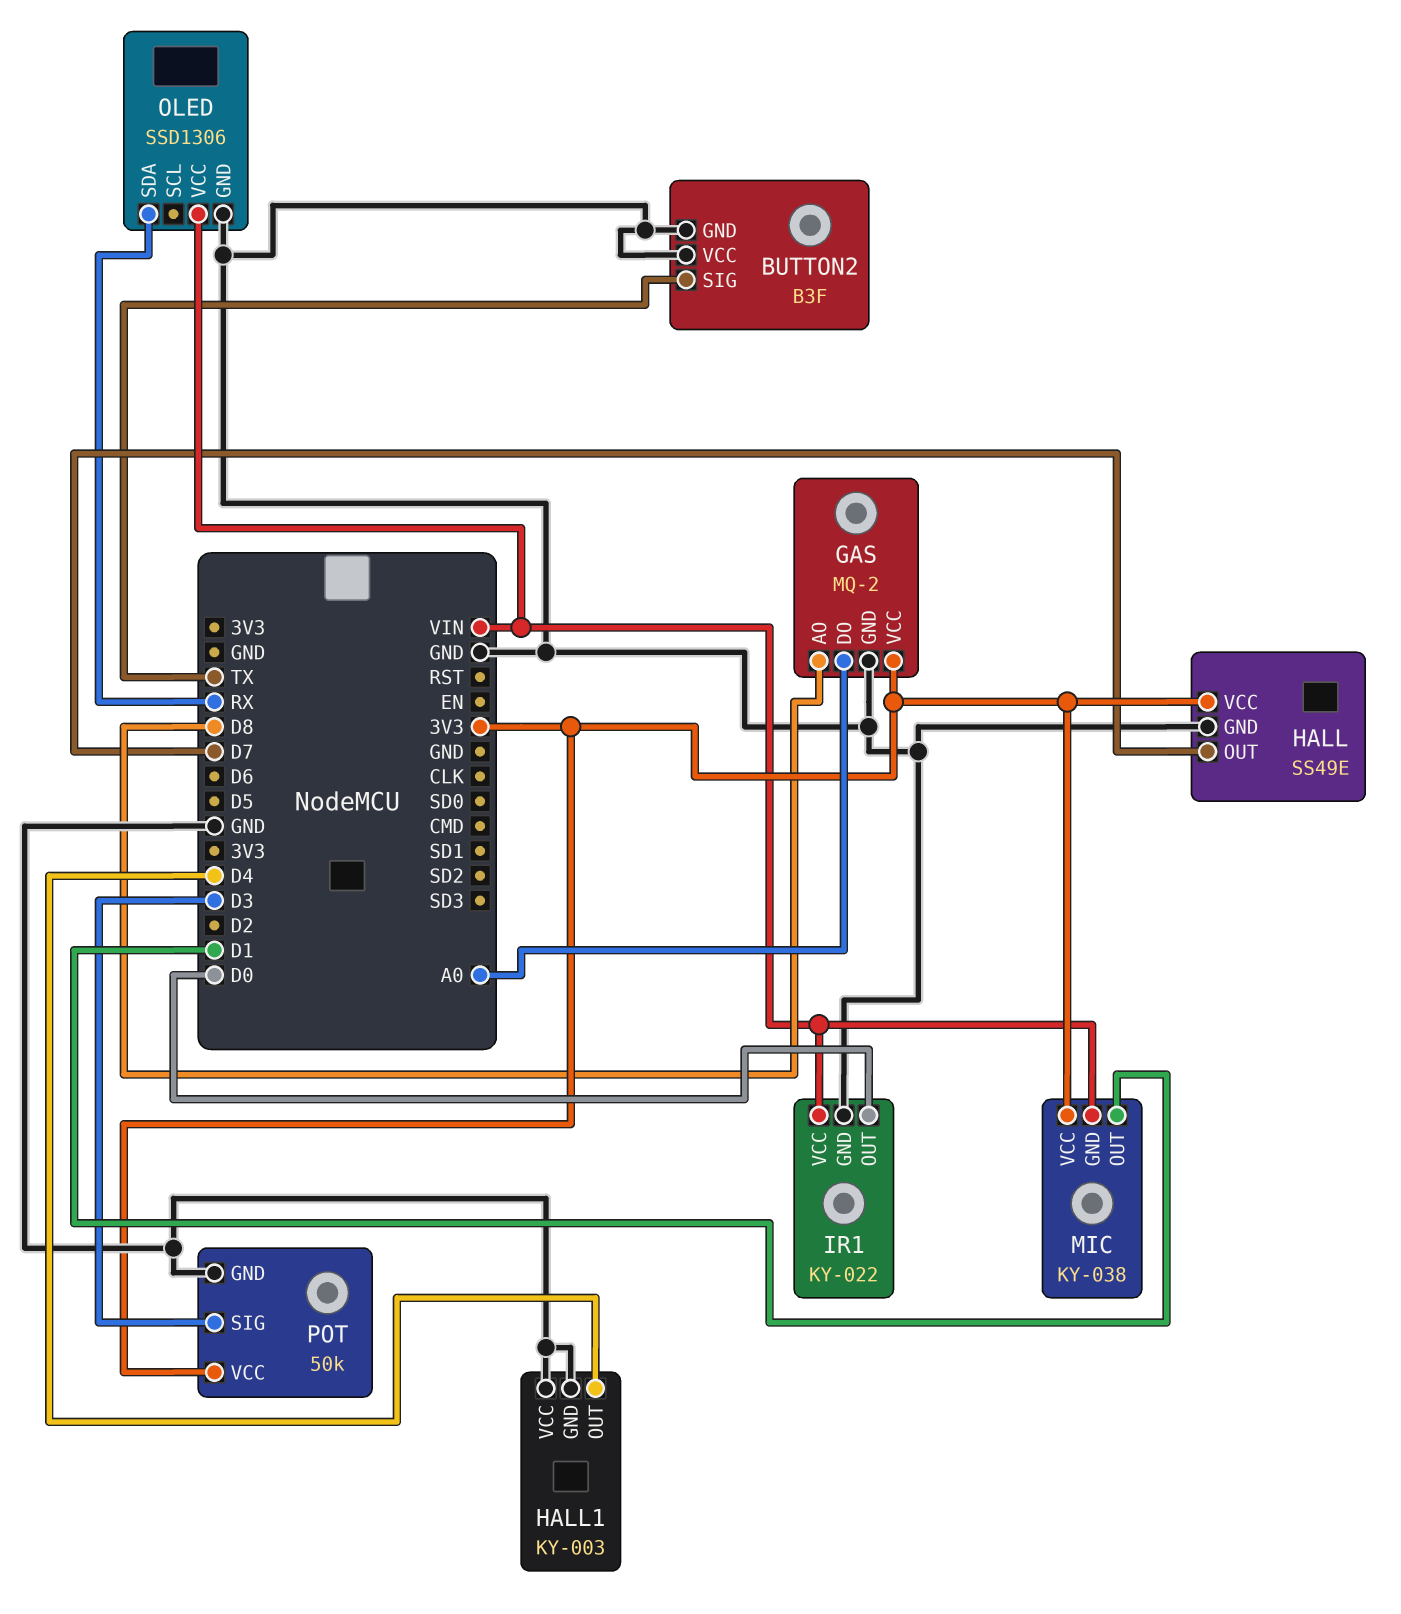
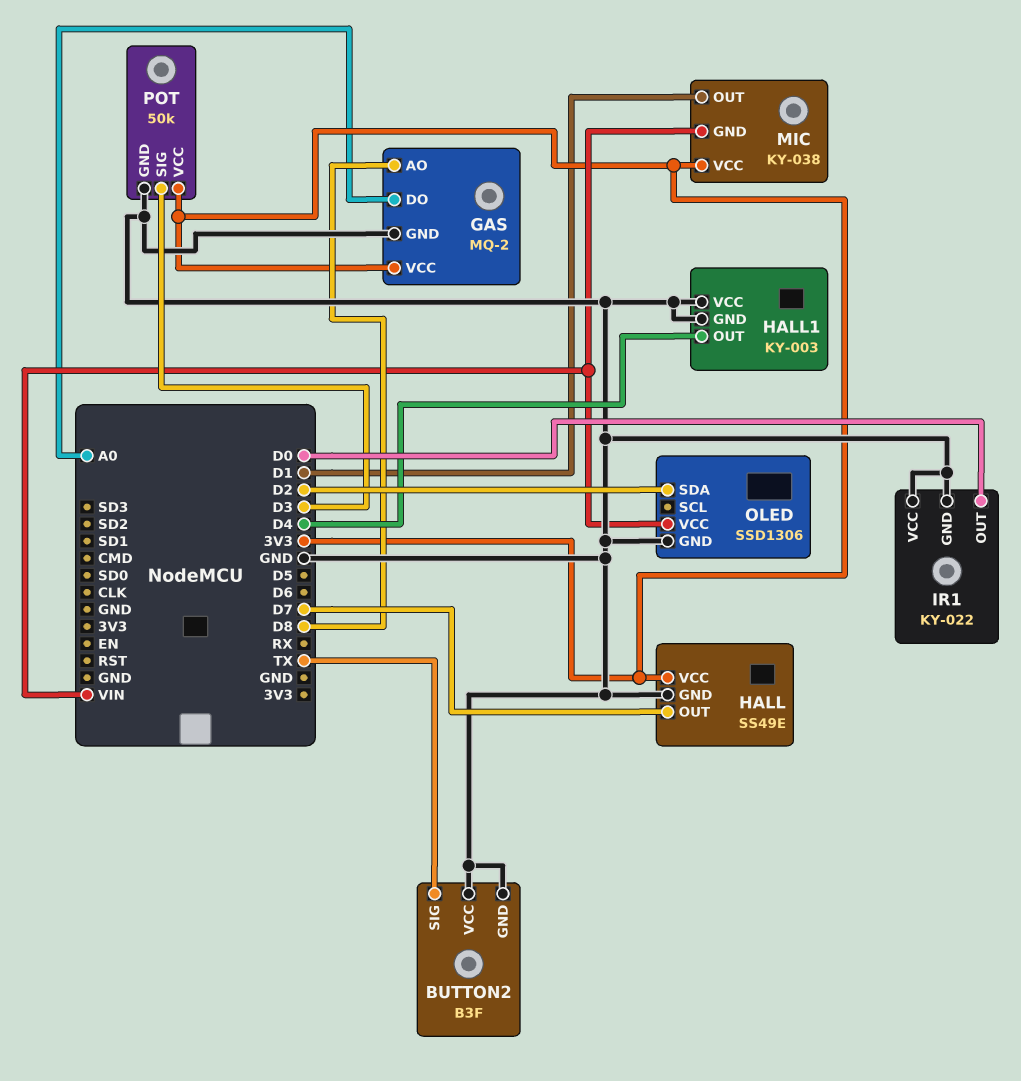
IR1 pin VCC: VIN -> GND
OLED pin SDA: RX -> D2

